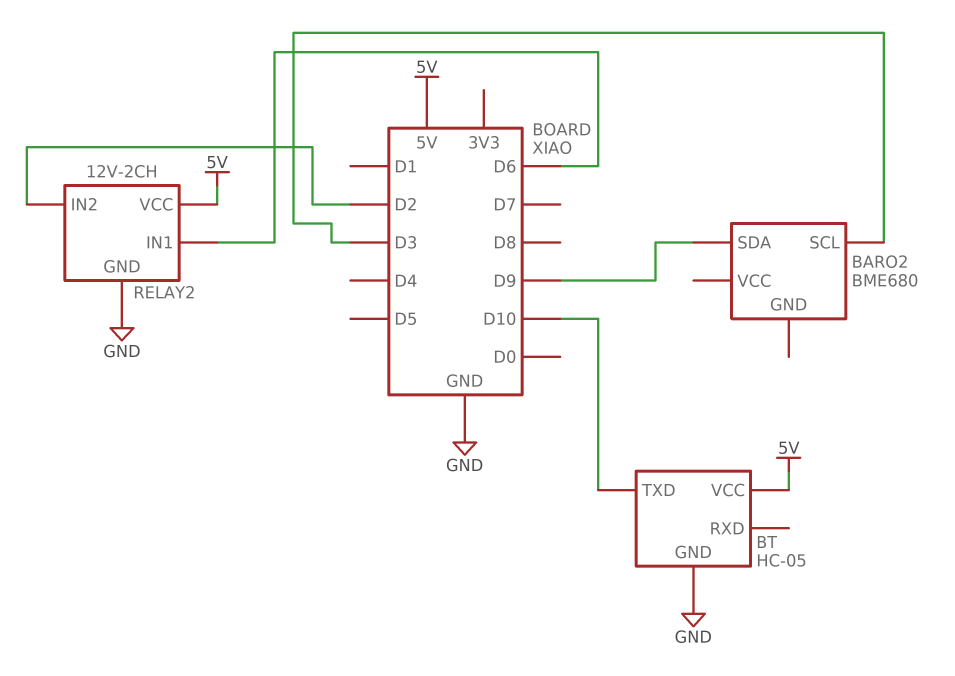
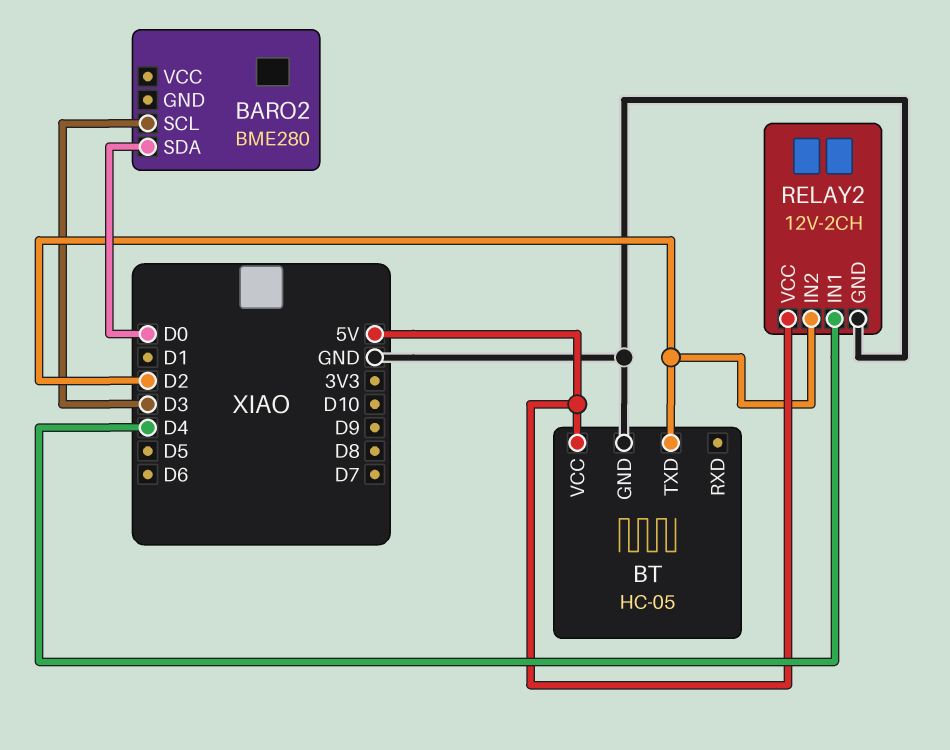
BARO2: BME680 -> BME280
BARO2 pin SDA: D9 -> D0
BT pin TXD: D10 -> D2
RELAY2 pin IN1: D6 -> D4

